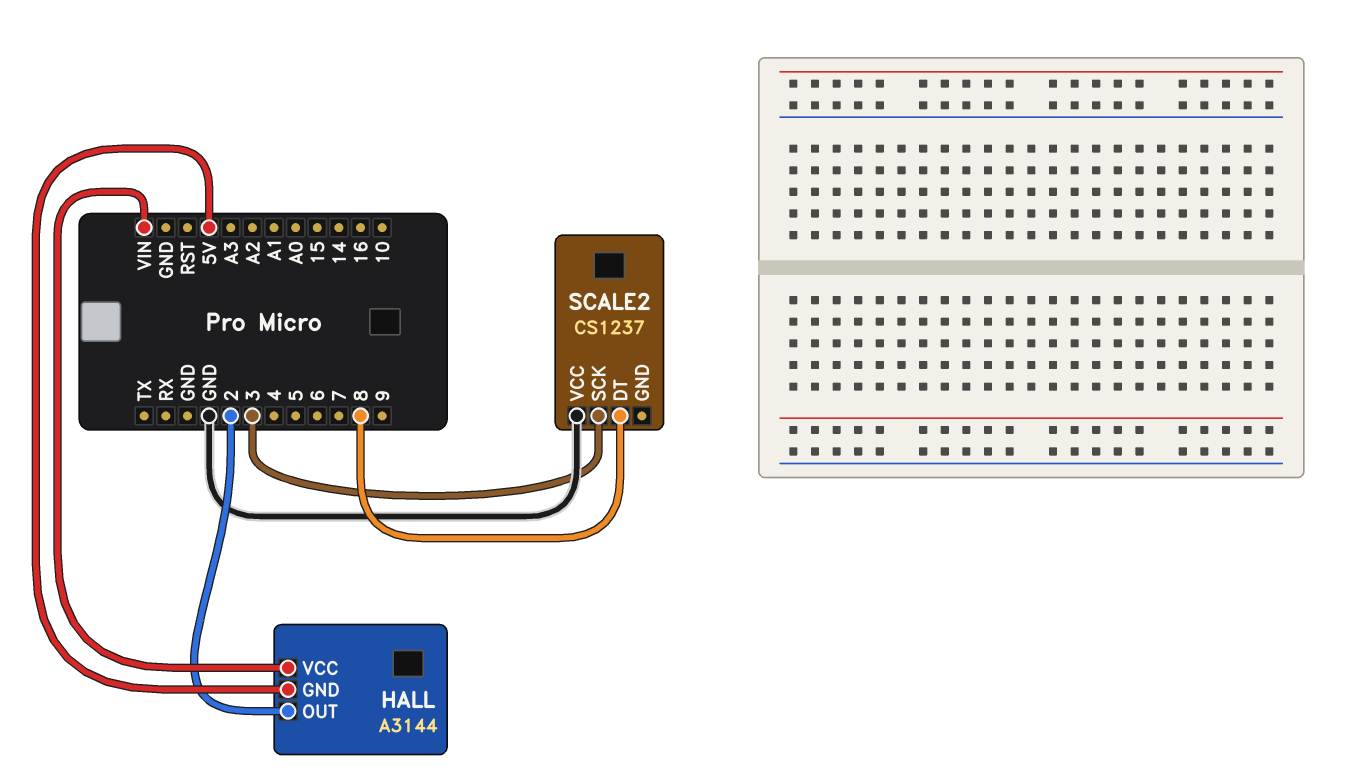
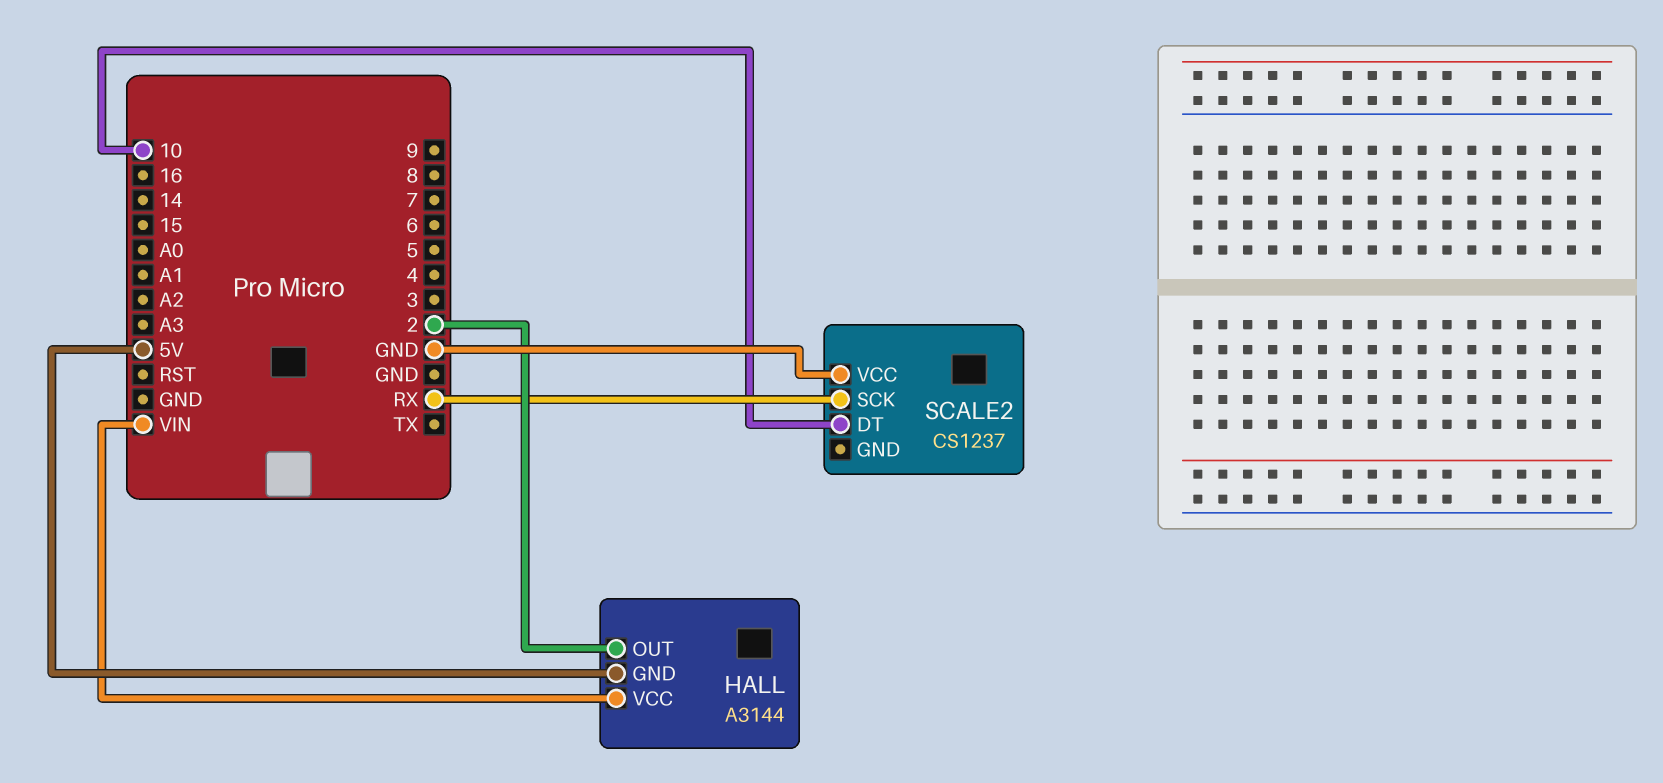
SCALE2 pin DT: 8 -> 10
SCALE2 pin SCK: 3 -> RX

